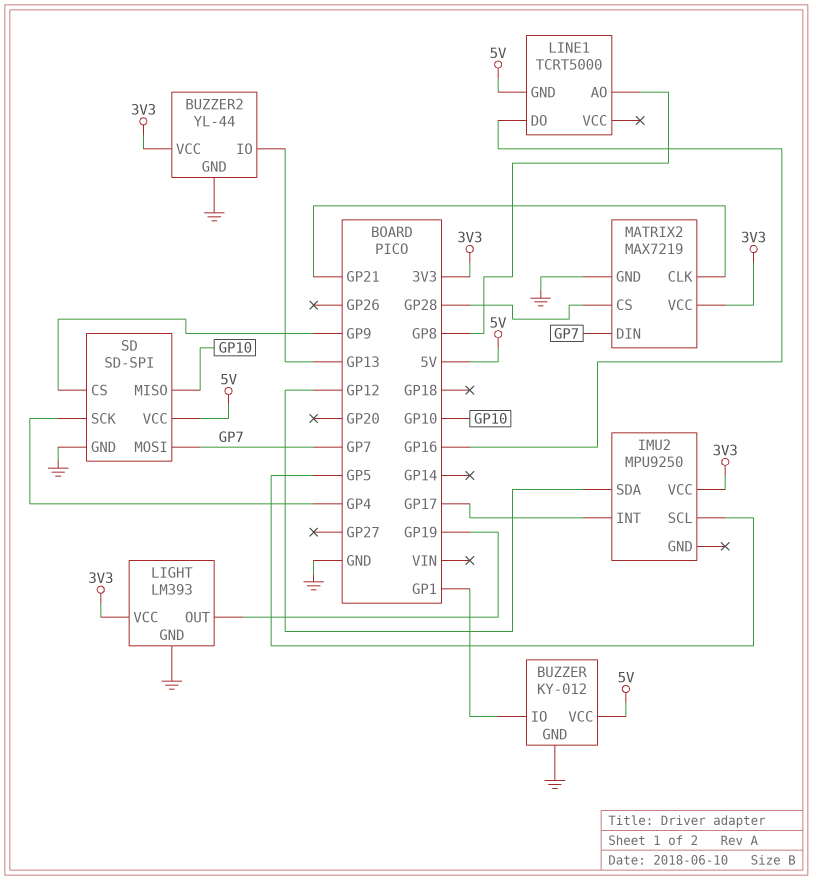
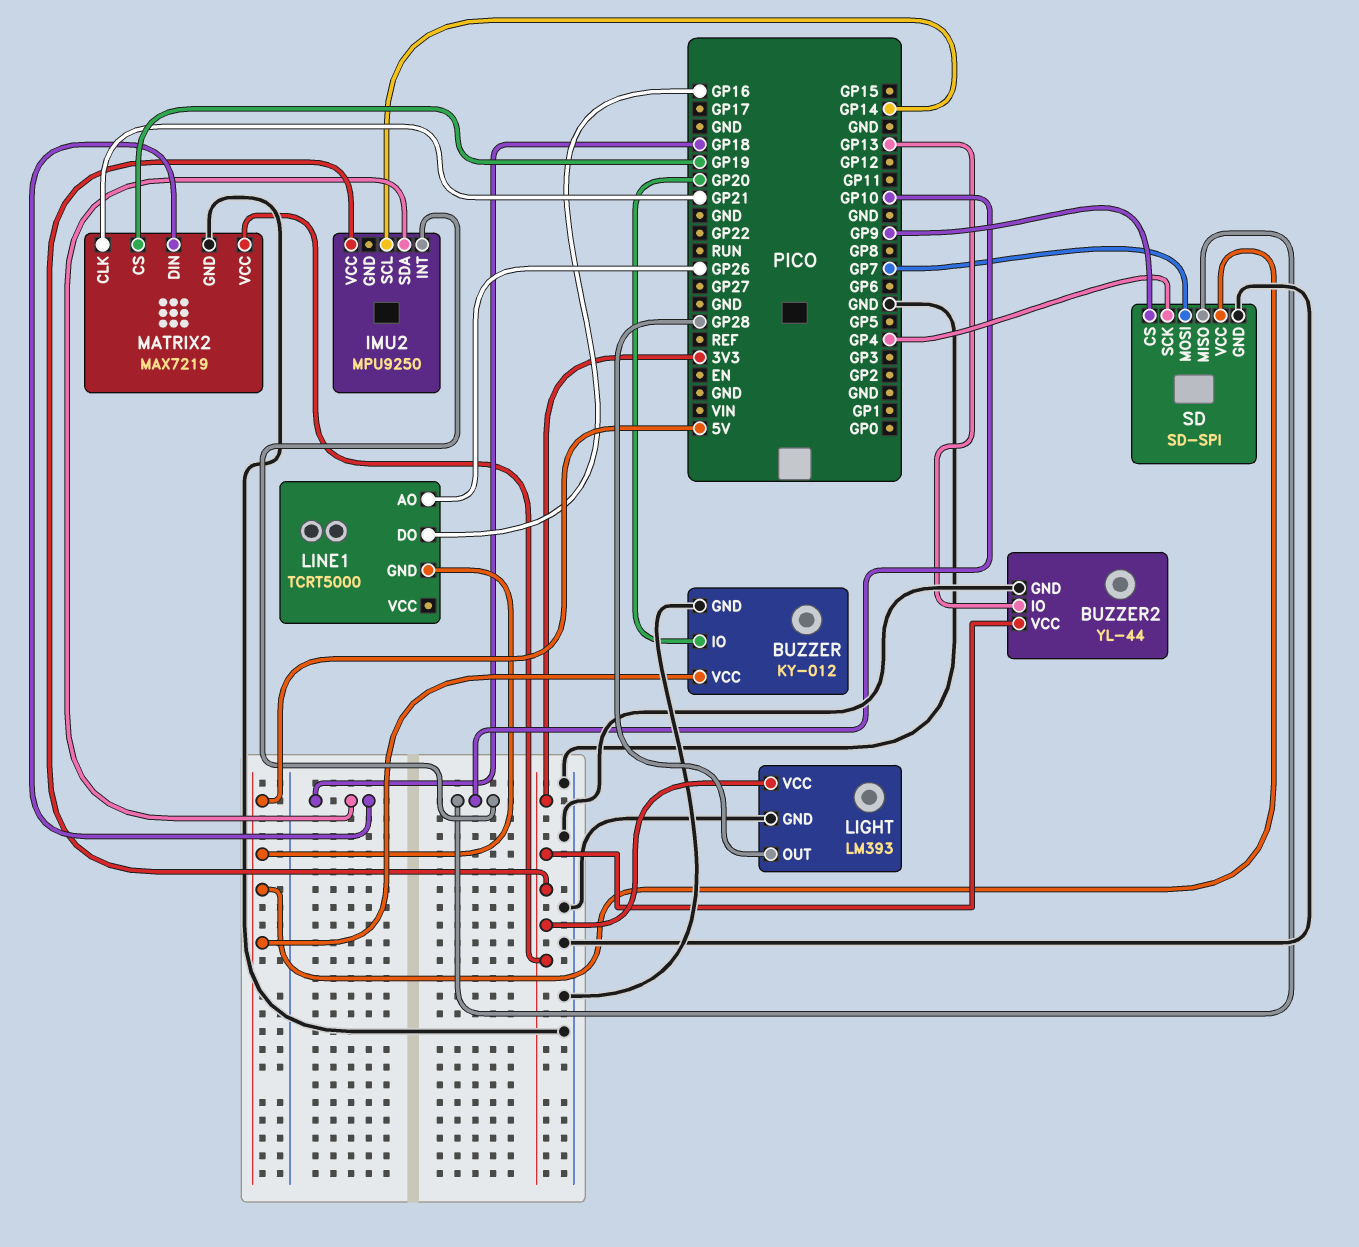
BUZZER pin IO: GP1 -> GP20
IMU2 pin INT: GP17 -> GP10
IMU2 pin SCL: GP5 -> GP14
IMU2 pin SDA: GP12 -> GP18
LIGHT pin OUT: GP19 -> GP28
LINE1 pin AO: GP8 -> GP26
MATRIX2 pin CS: GP28 -> GP19
MATRIX2 pin DIN: GP7 -> GP18

